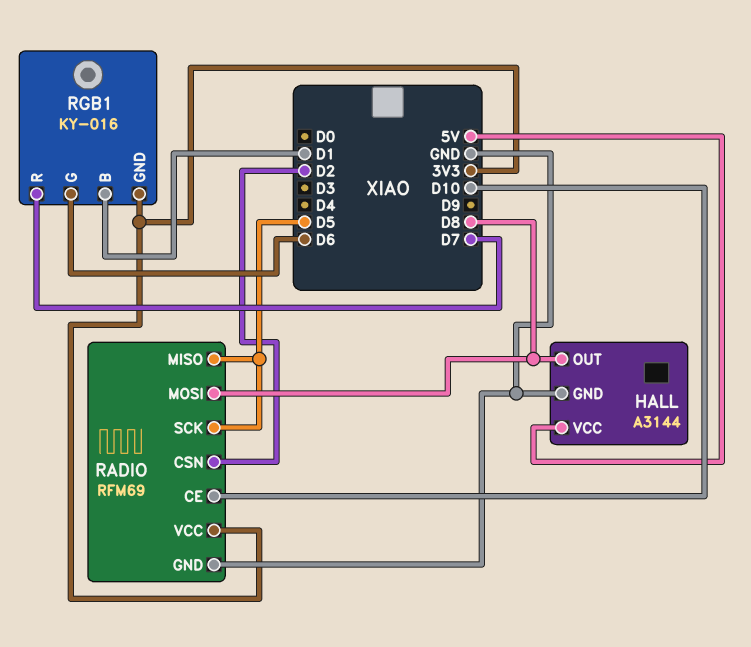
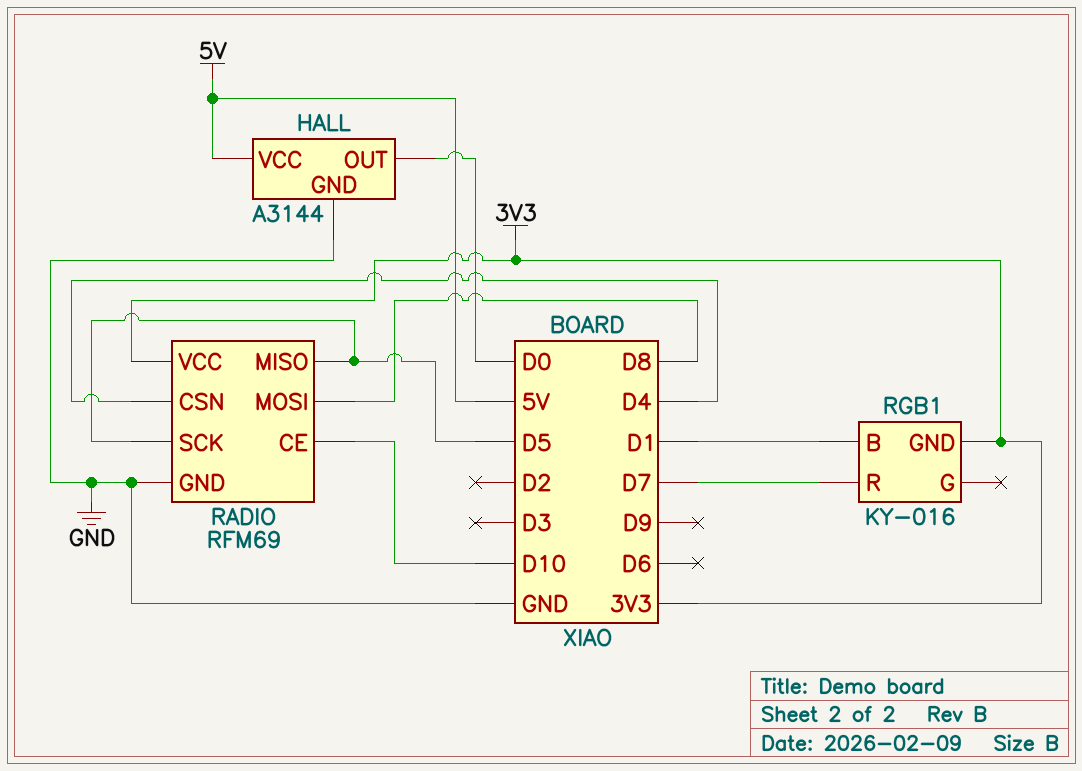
HALL pin OUT: D8 -> D0
RADIO pin CSN: D2 -> D4
RGB1 pin G: D6 -> none

